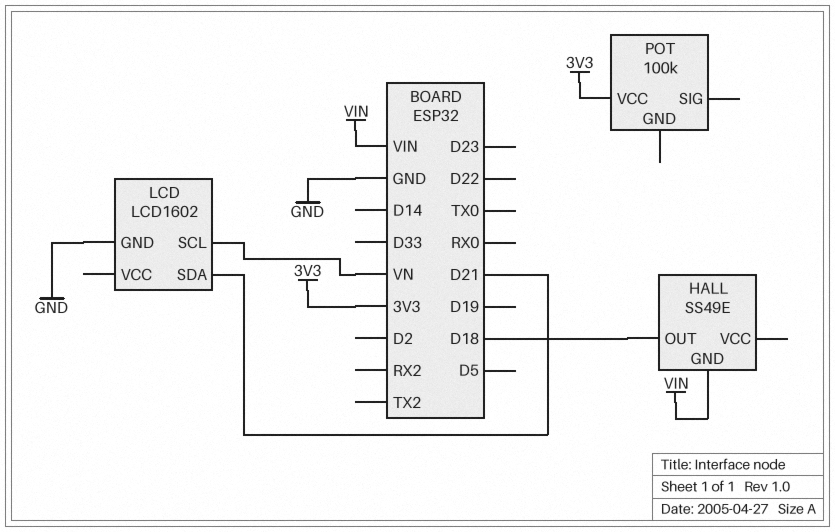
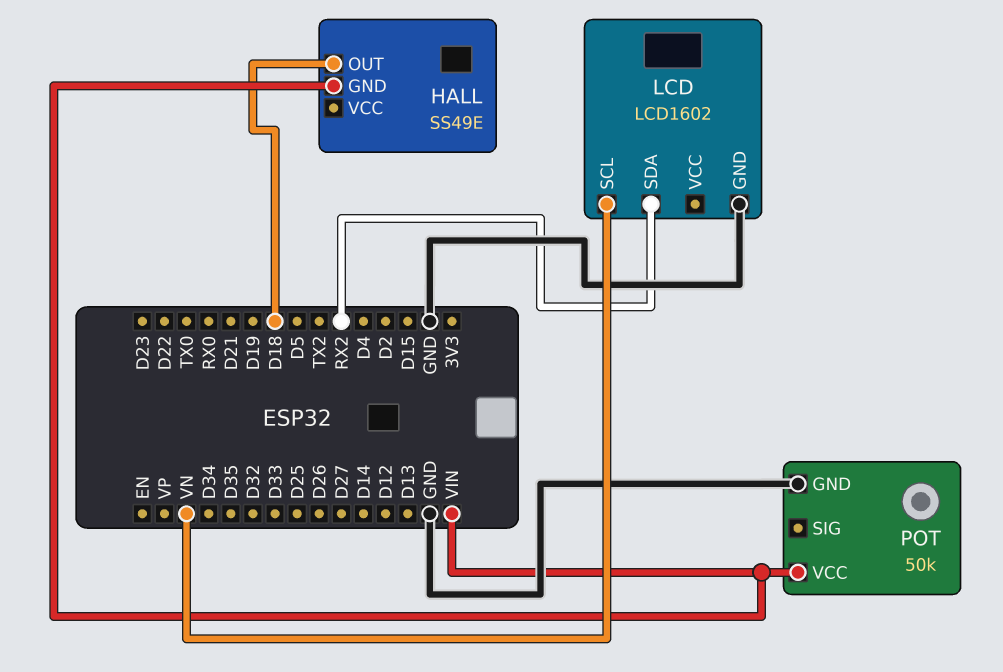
LCD pin SDA: D21 -> RX2
POT: 100k -> 50k
POT pin GND: none -> GND
POT pin VCC: 3V3 -> VIN

